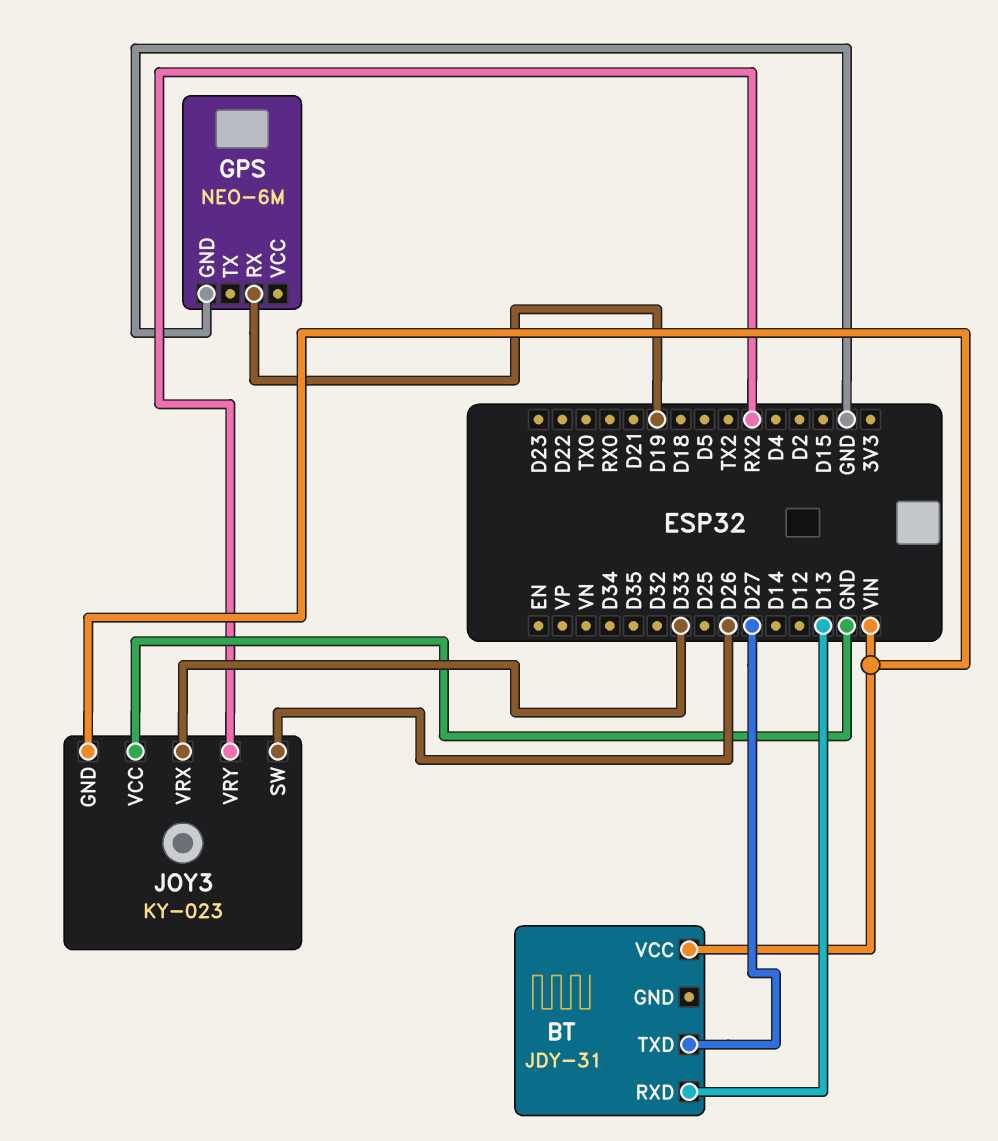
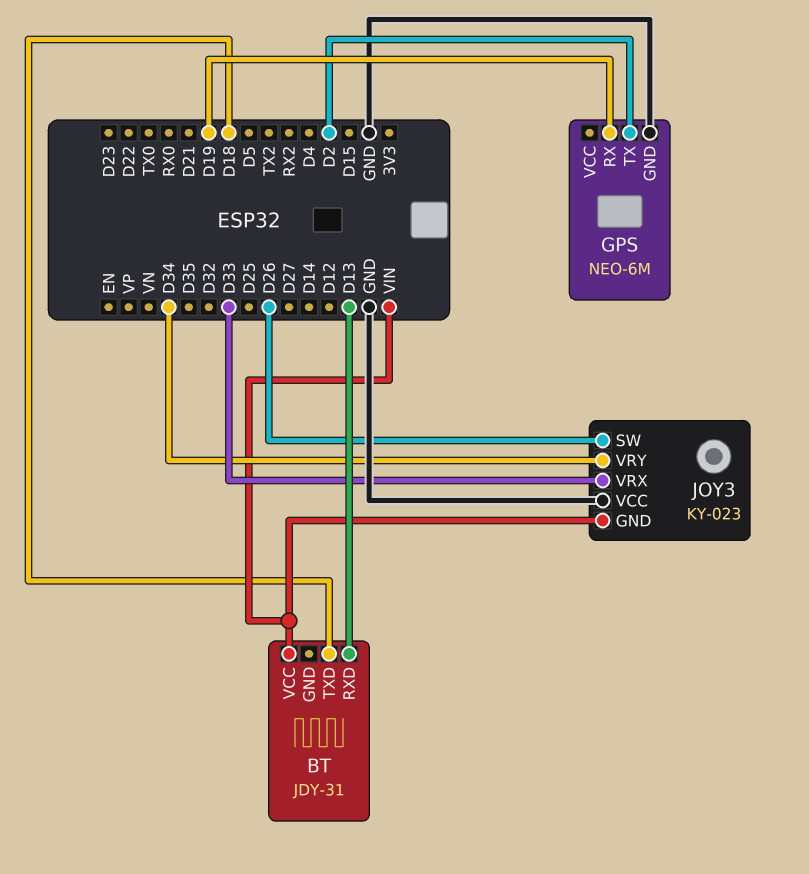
BT pin TXD: D27 -> D18
GPS pin TX: none -> D2
JOY3 pin VRY: RX2 -> D34

